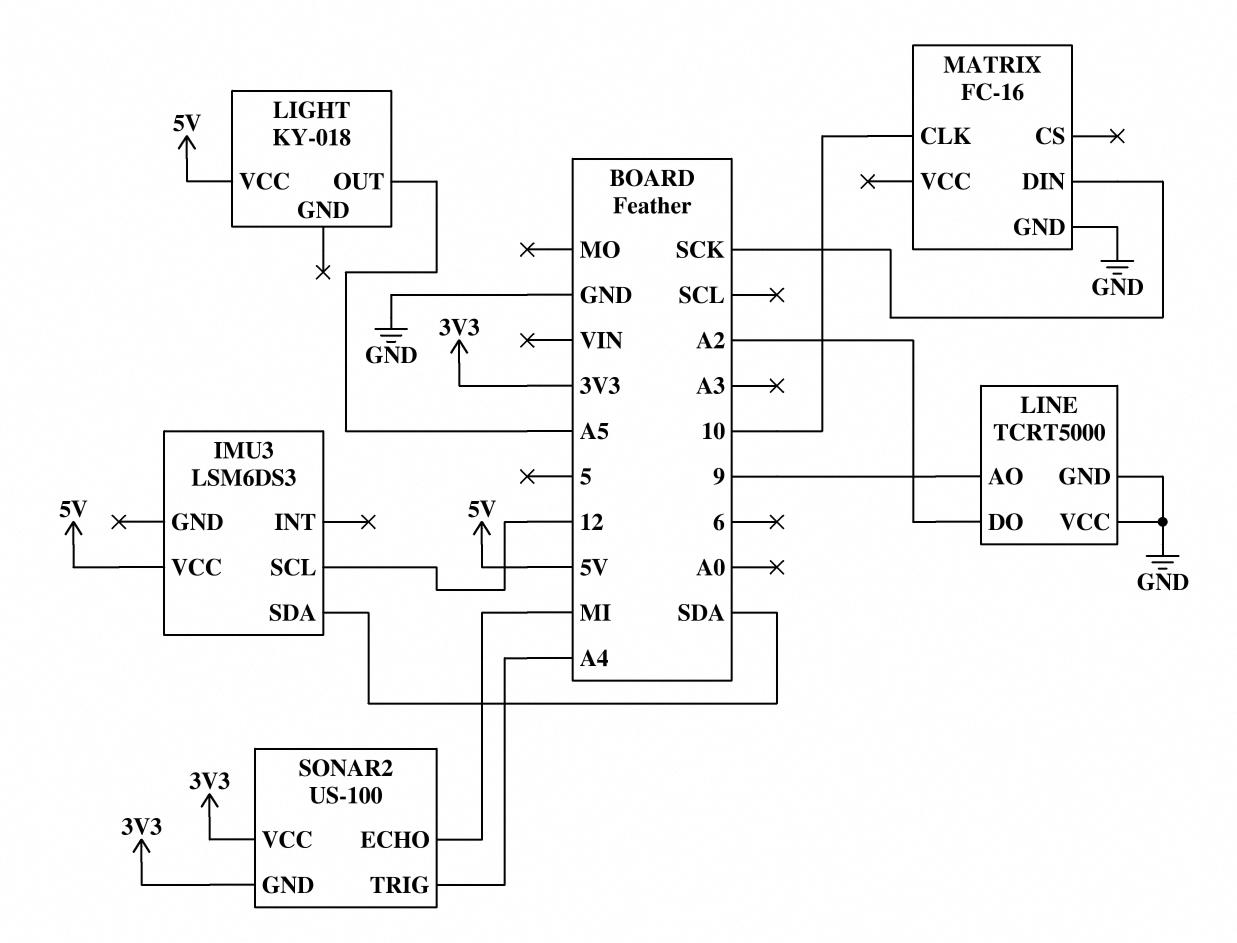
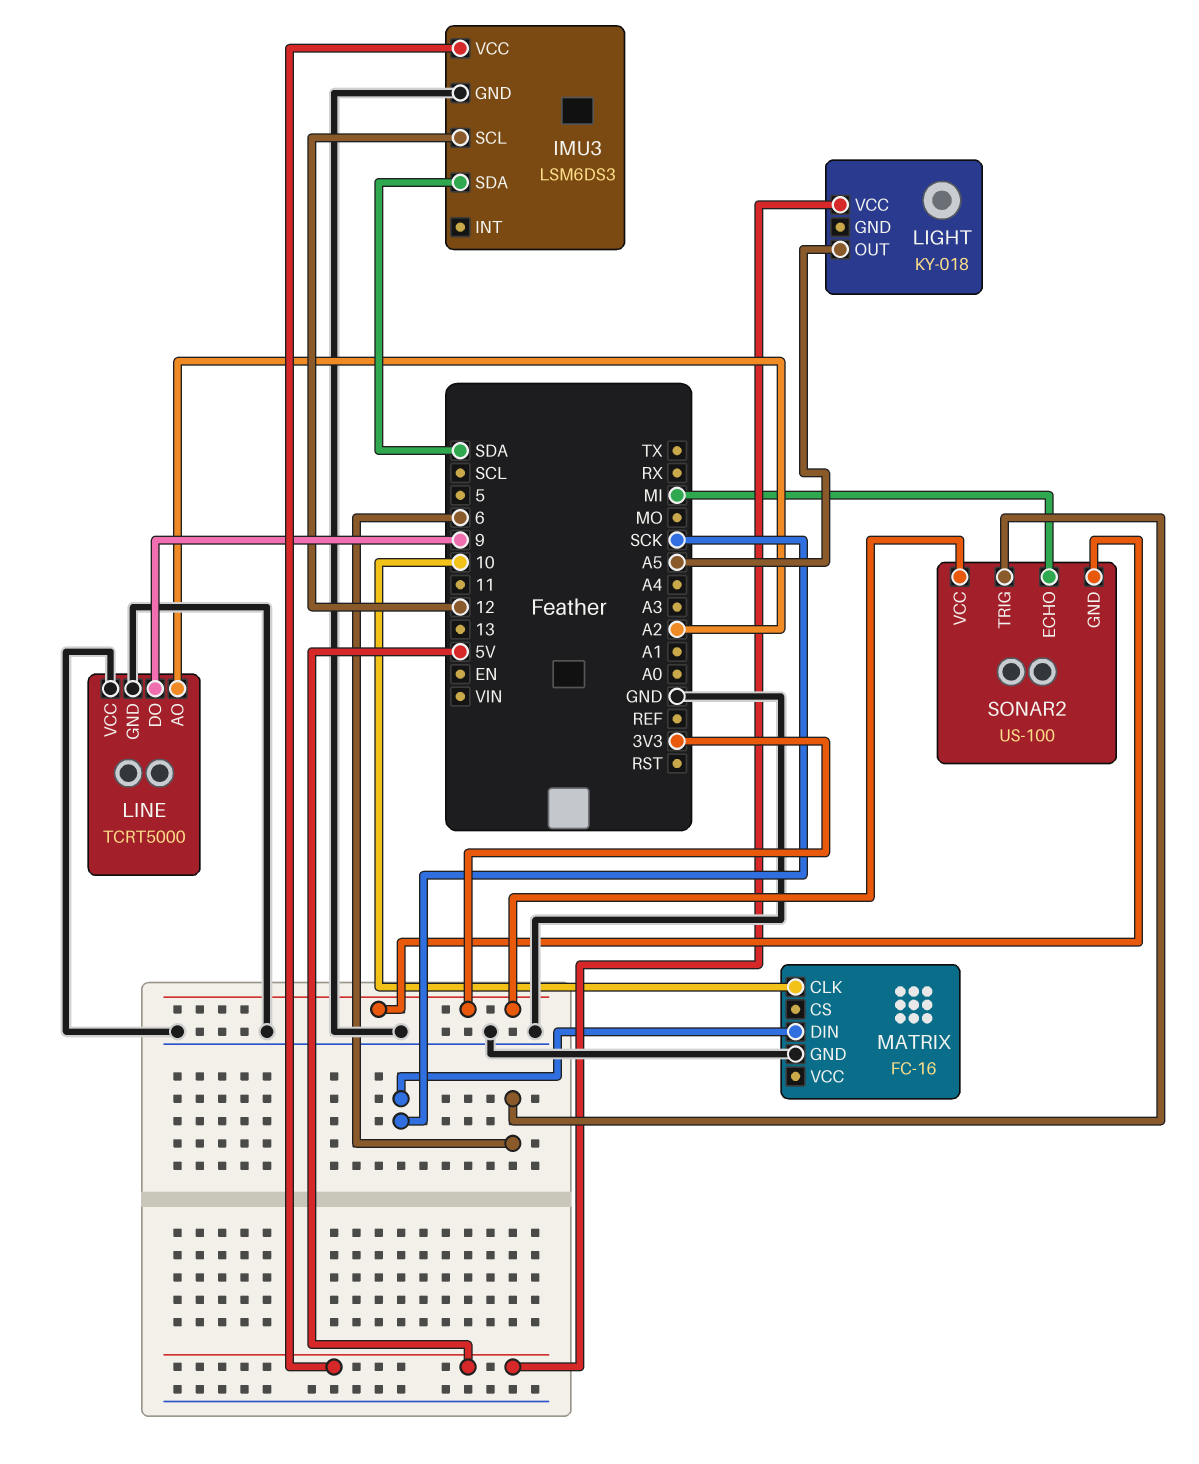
IMU3 pin GND: none -> GND
LINE pin AO: 9 -> A2
LINE pin DO: A2 -> 9
SONAR2 pin TRIG: A4 -> 6

